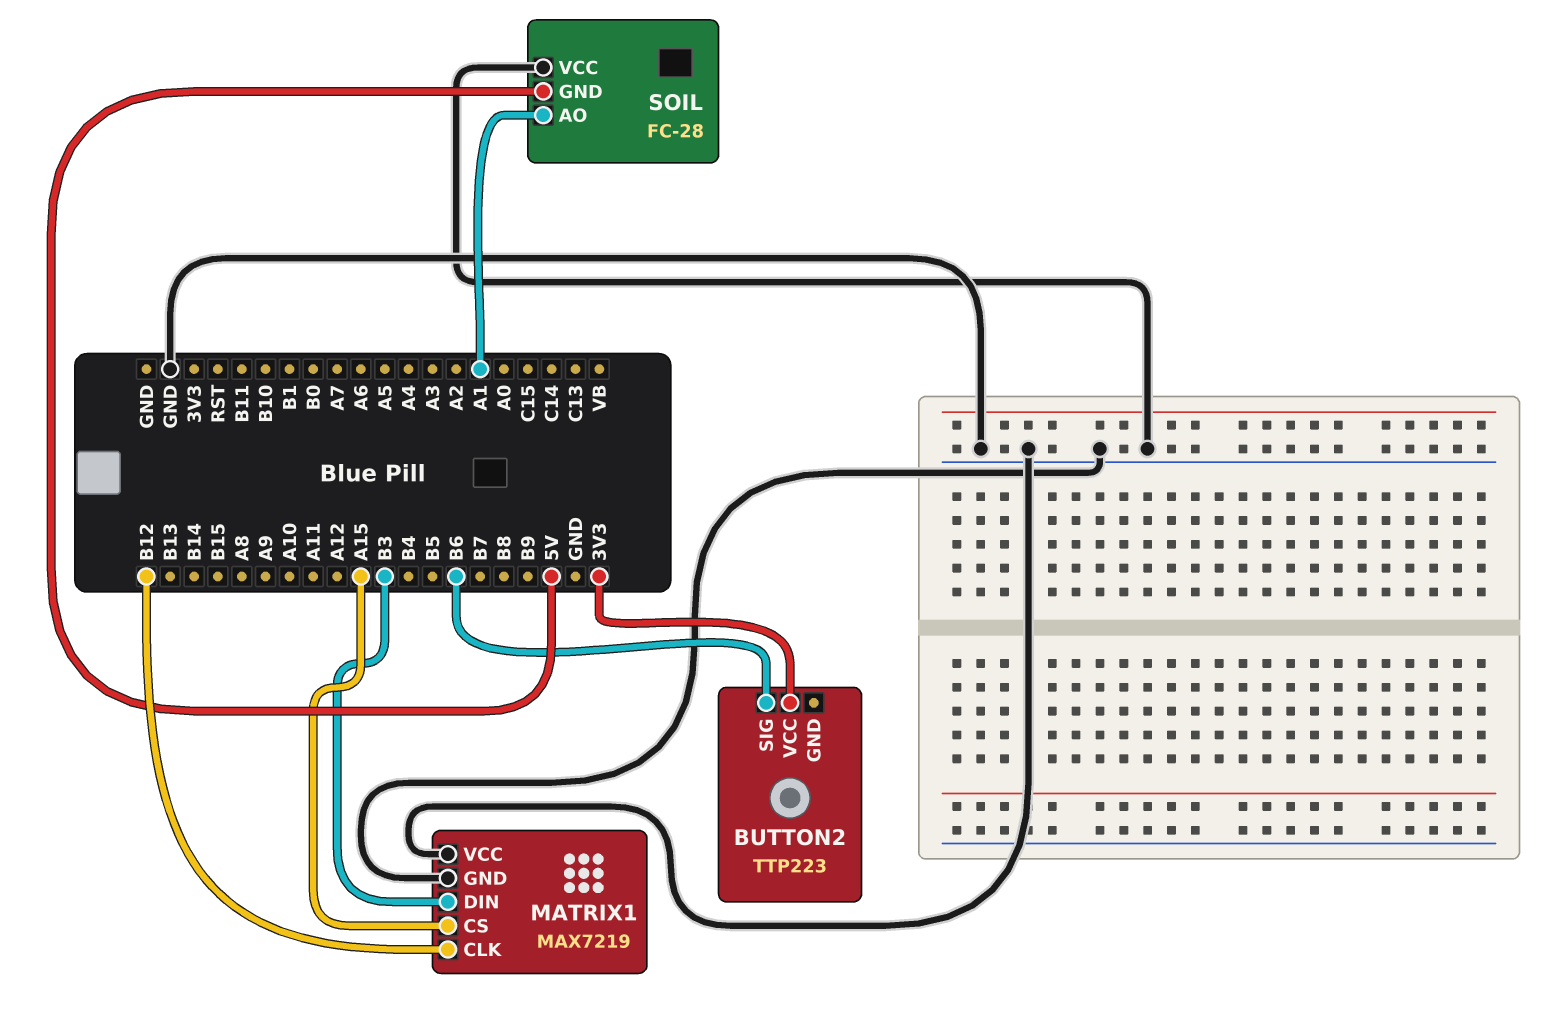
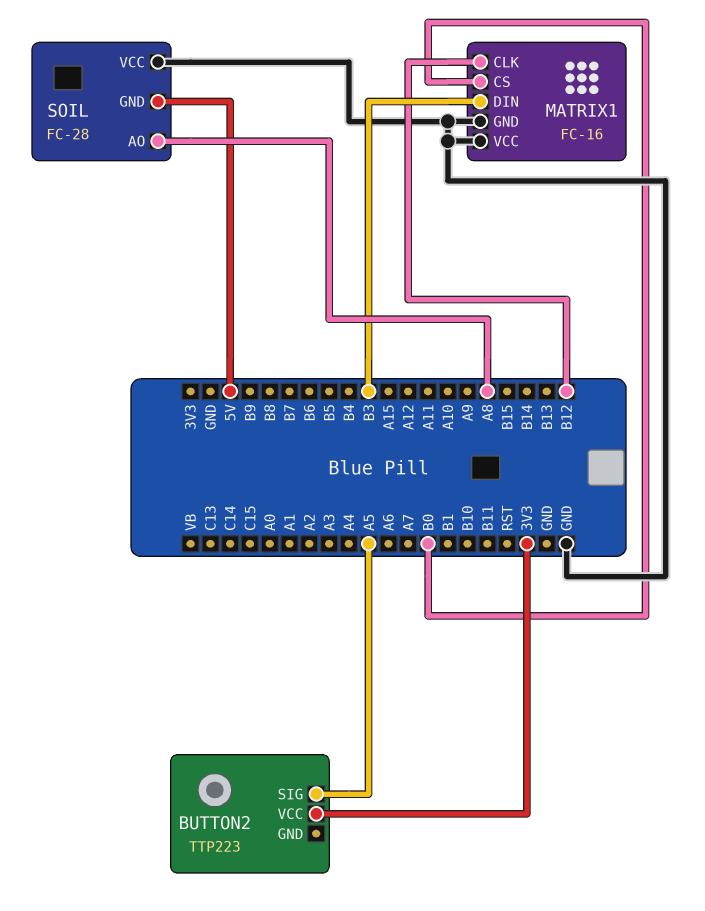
BUTTON2 pin SIG: B6 -> A5
MATRIX1: MAX7219 -> FC-16
MATRIX1 pin CS: A15 -> B0
SOIL pin AO: A1 -> A8

